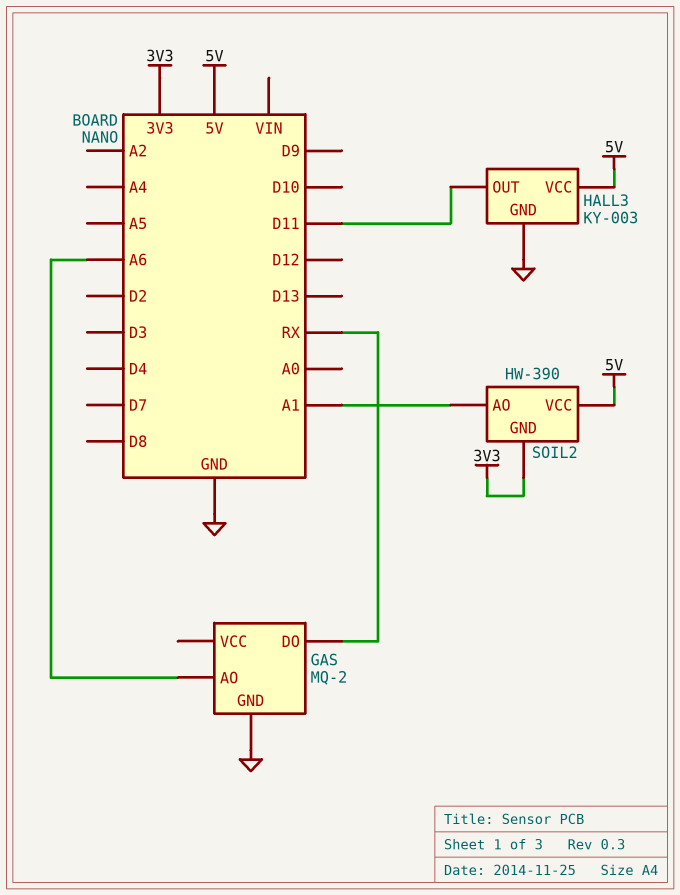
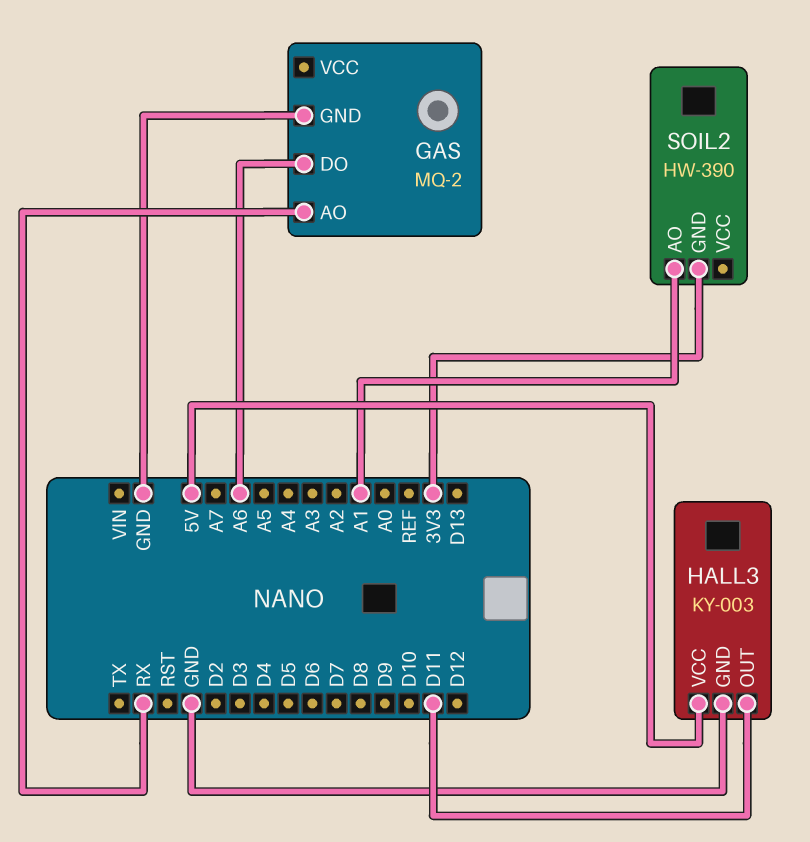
GAS pin AO: A6 -> RX
GAS pin DO: RX -> A6
SOIL2 pin VCC: 5V -> none

